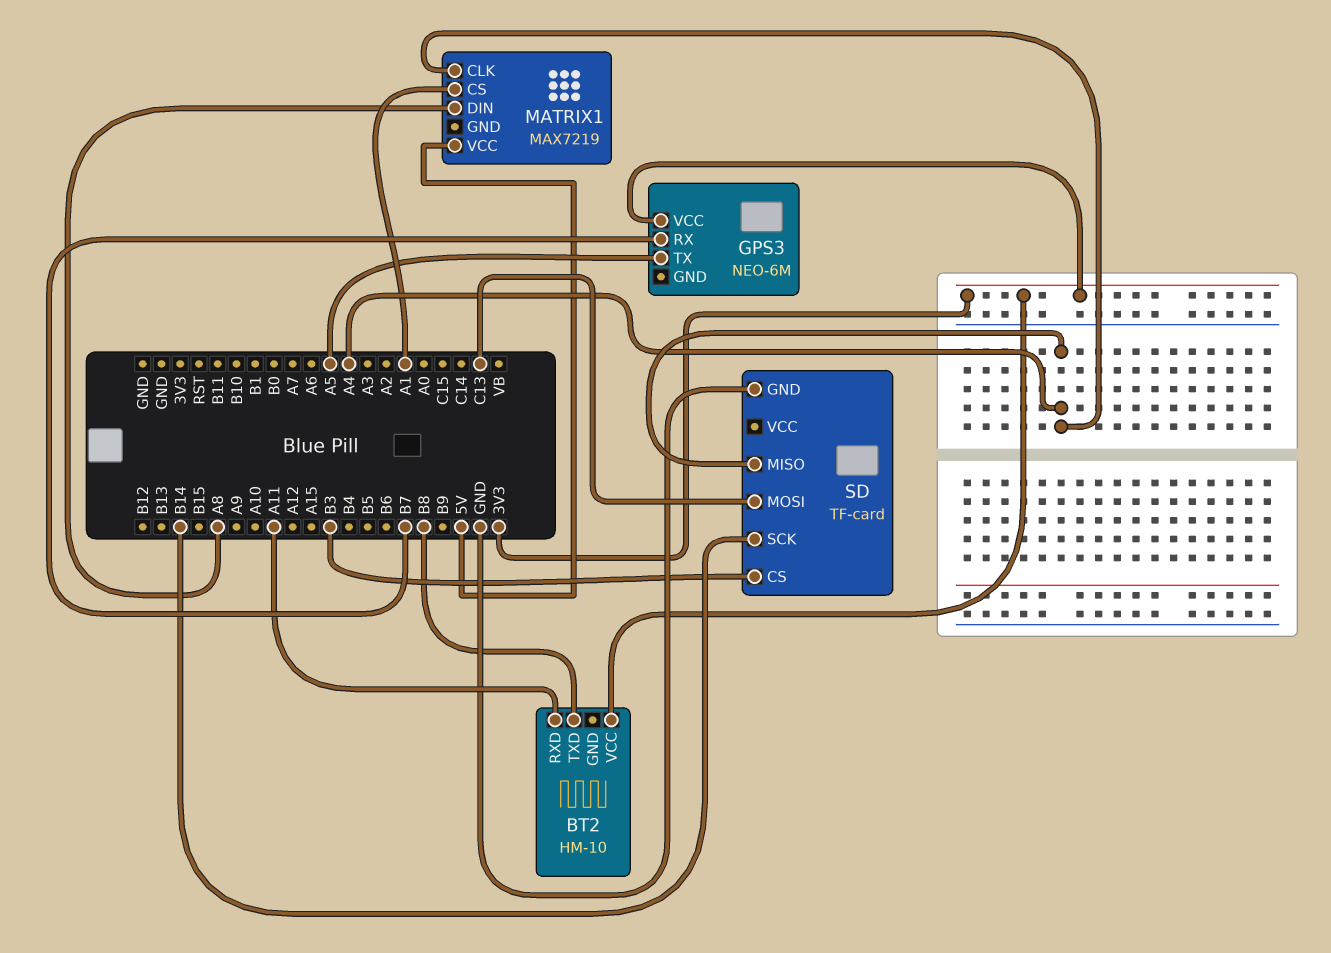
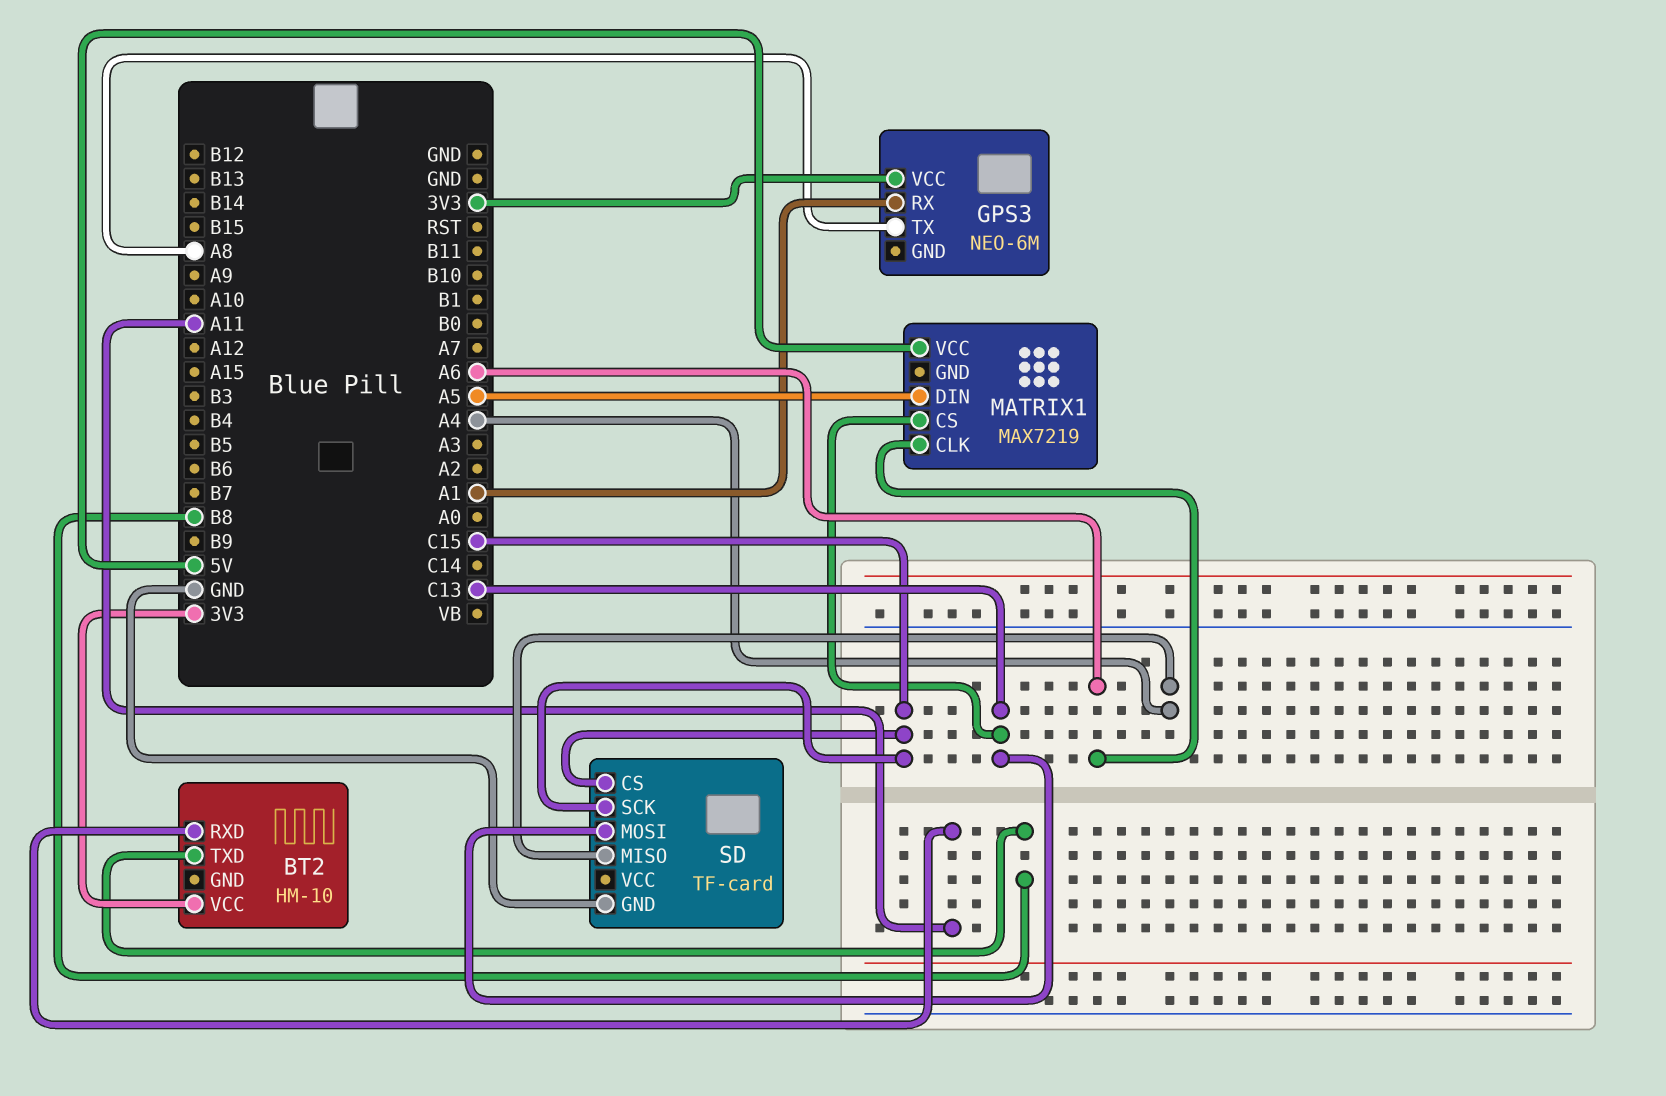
GPS3 pin RX: B7 -> A1
GPS3 pin TX: A5 -> A8
MATRIX1 pin CLK: A4 -> A6
MATRIX1 pin CS: A1 -> C13
MATRIX1 pin DIN: A8 -> A5
SD pin CS: B3 -> C15
SD pin SCK: B14 -> C15

